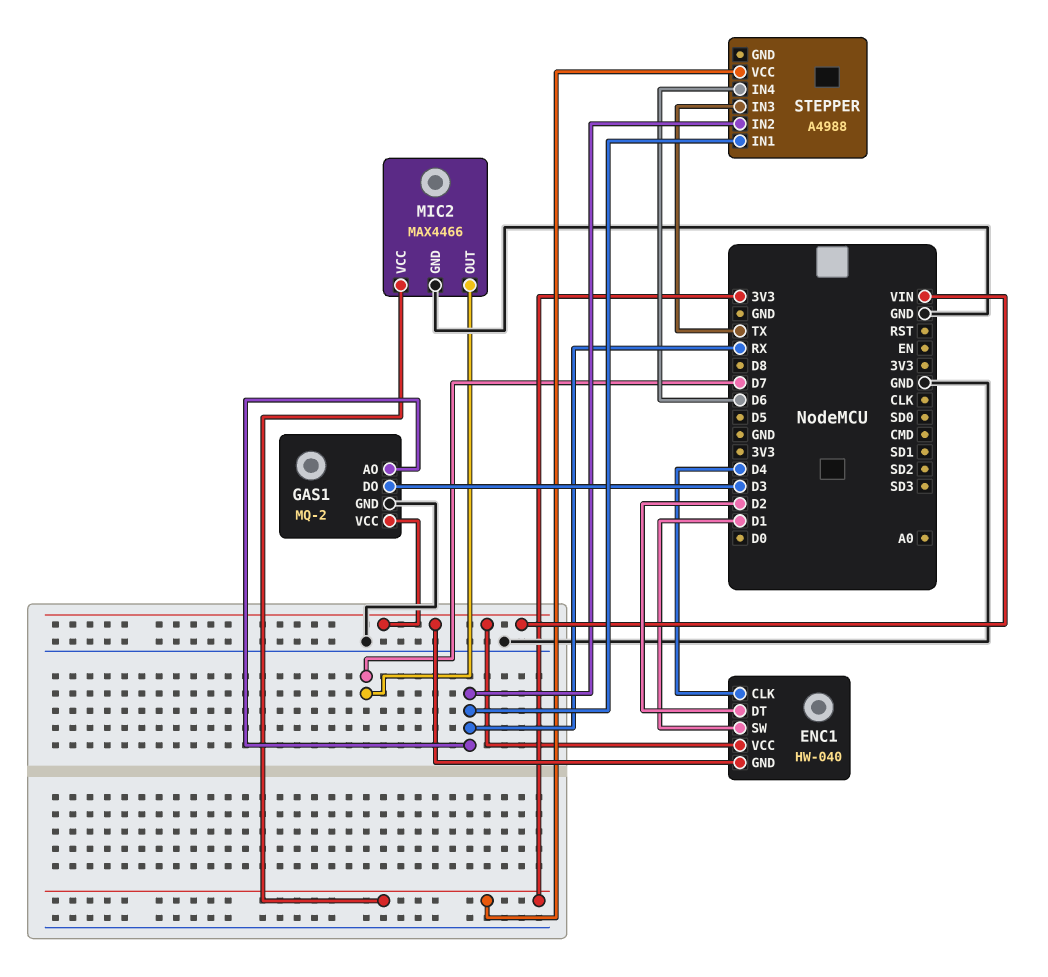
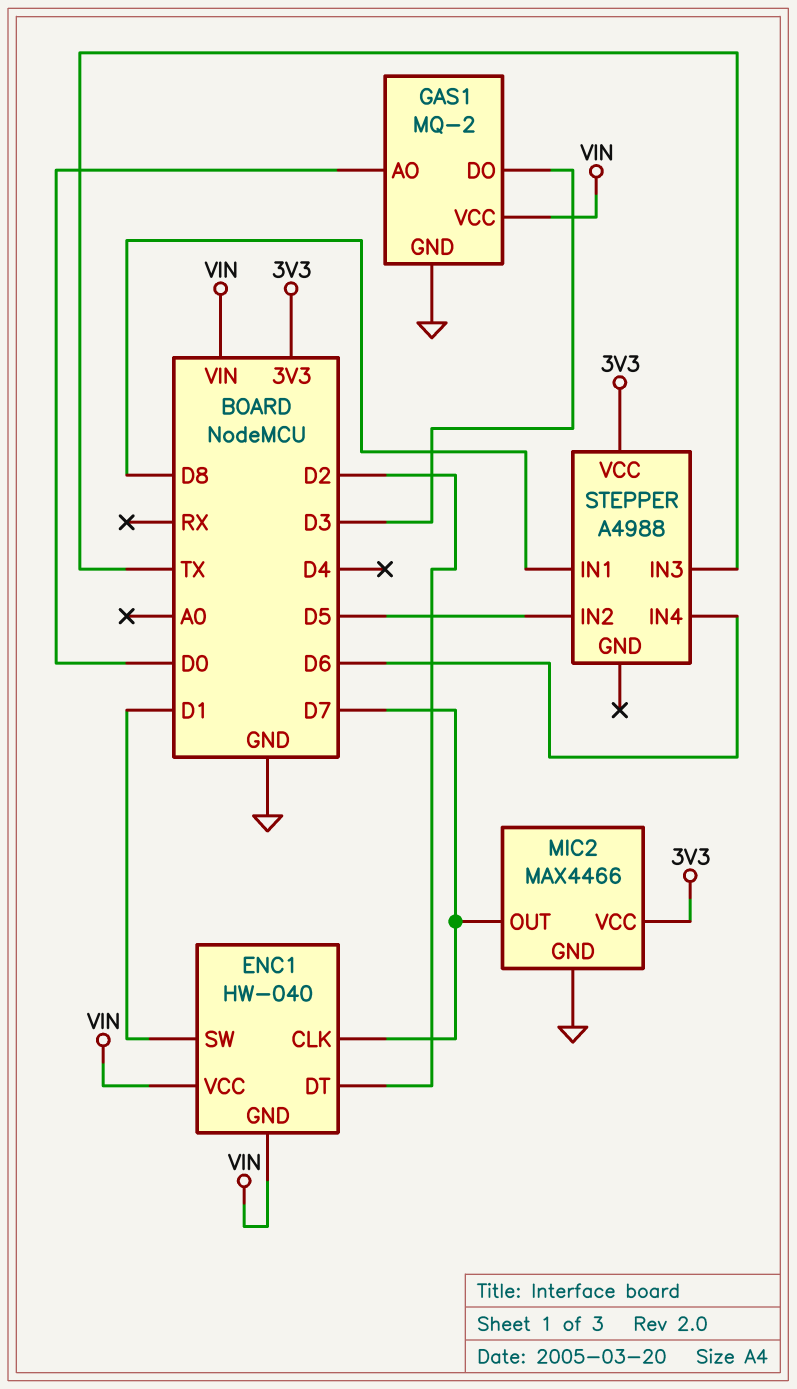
ENC1 pin CLK: D4 -> D7
GAS1 pin AO: RX -> D0
STEPPER pin IN1: RX -> D8
STEPPER pin IN2: RX -> D5

